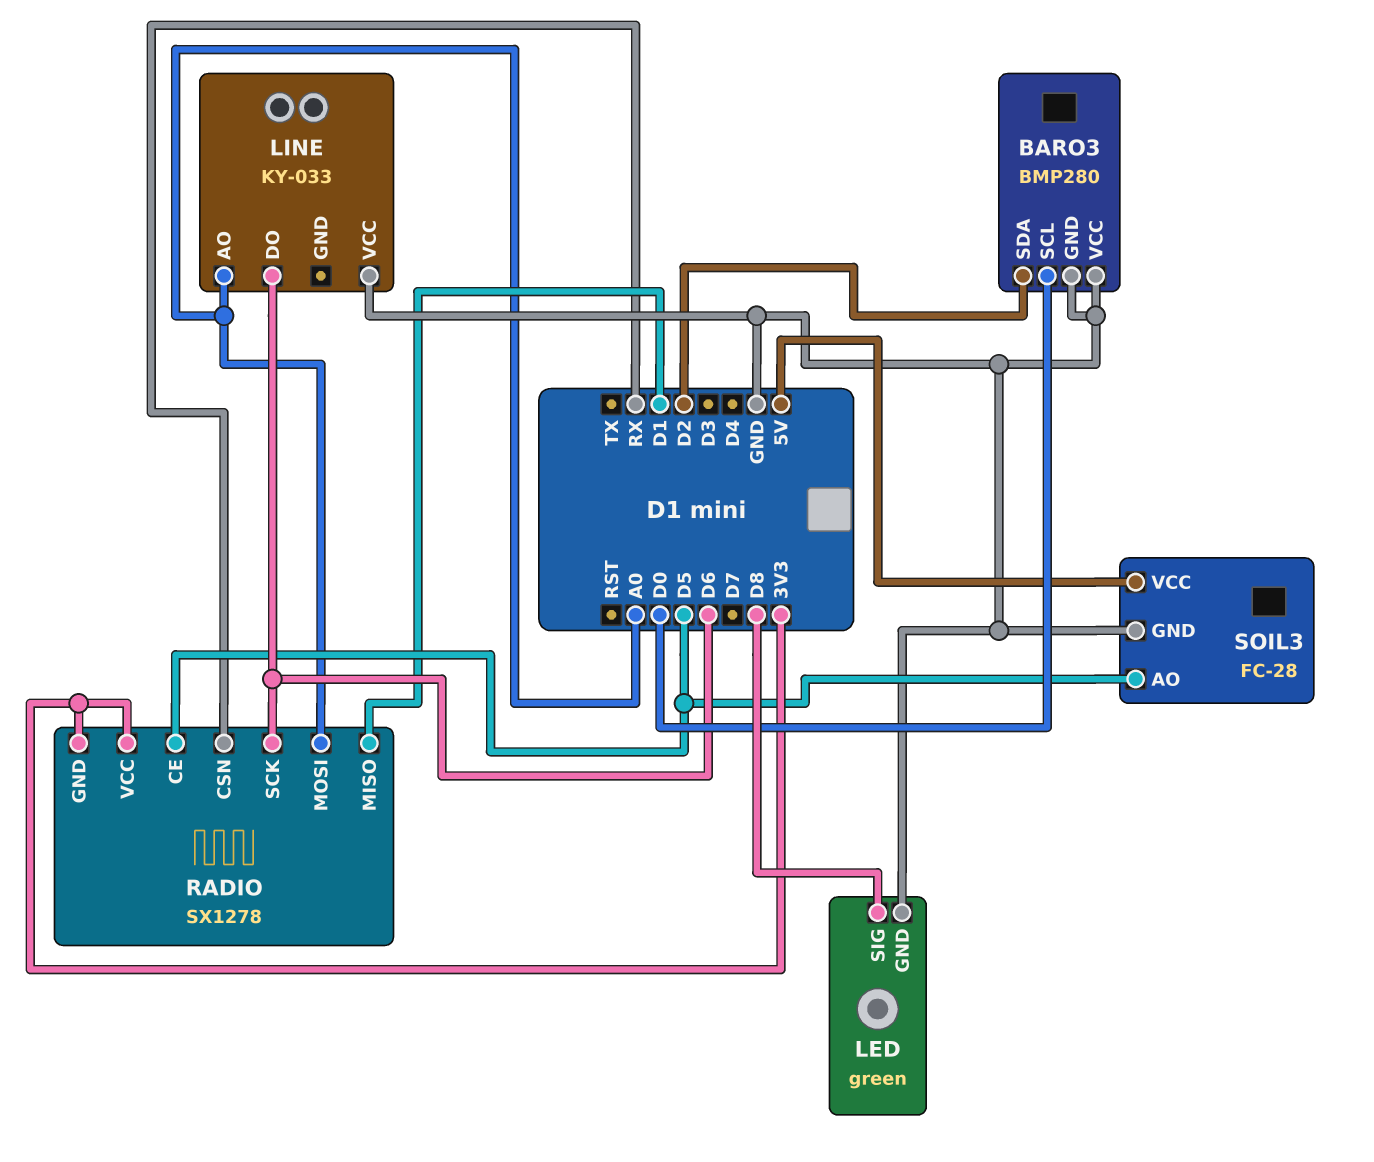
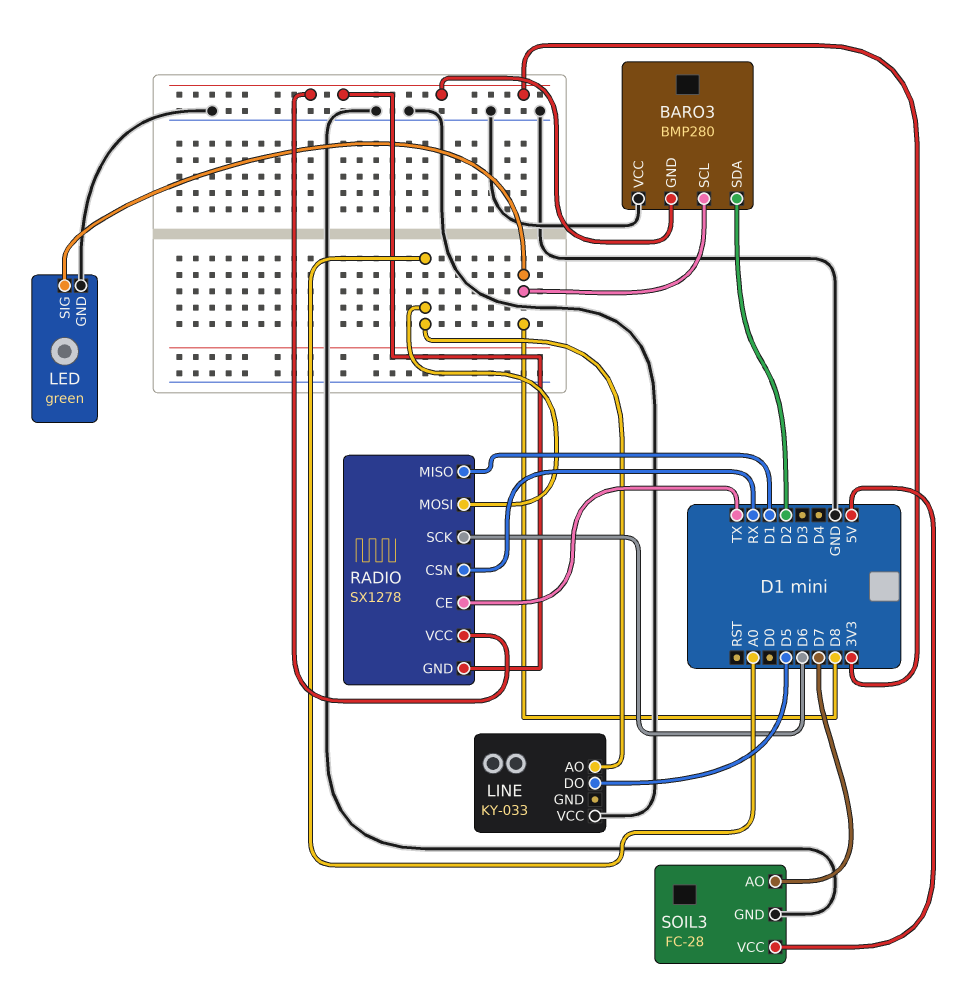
BARO3 pin GND: GND -> 3V3
BARO3 pin SCL: D0 -> D8
LINE pin DO: D6 -> D5
RADIO pin CE: D5 -> TX
SOIL3 pin AO: D5 -> D7

